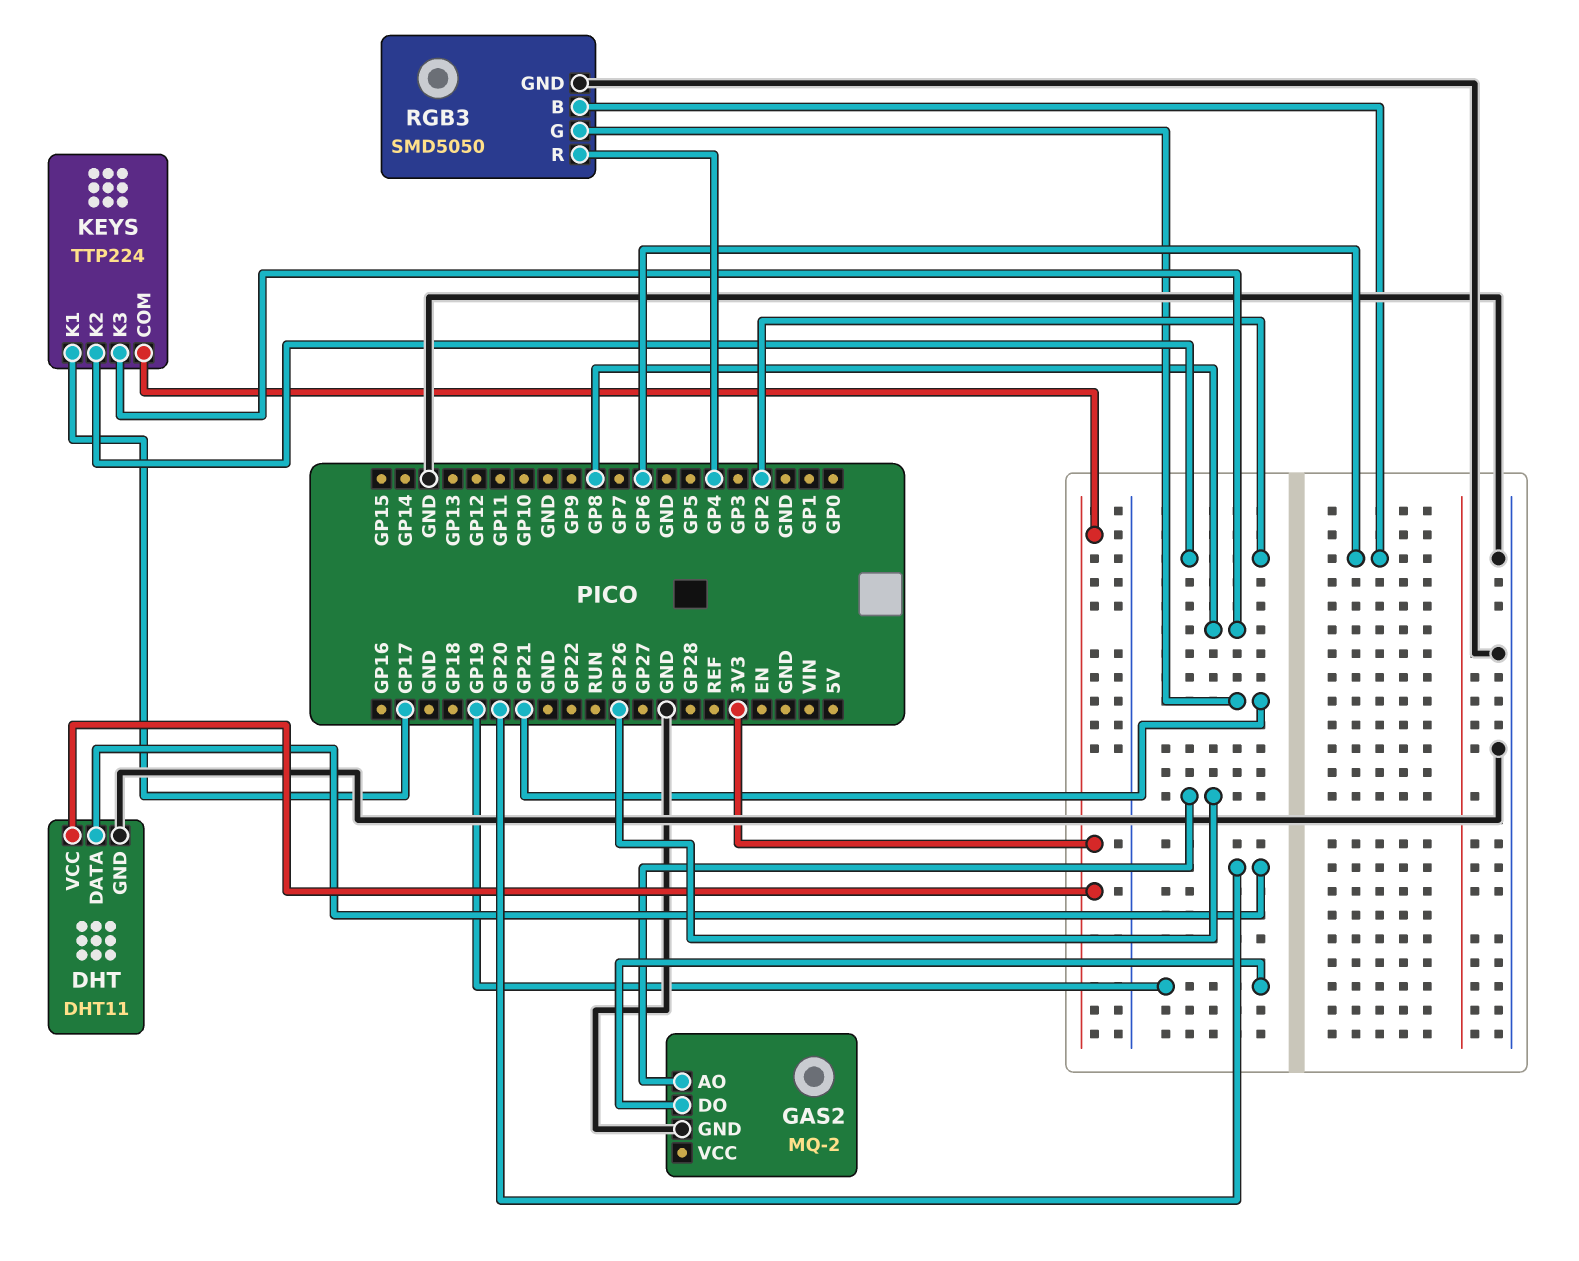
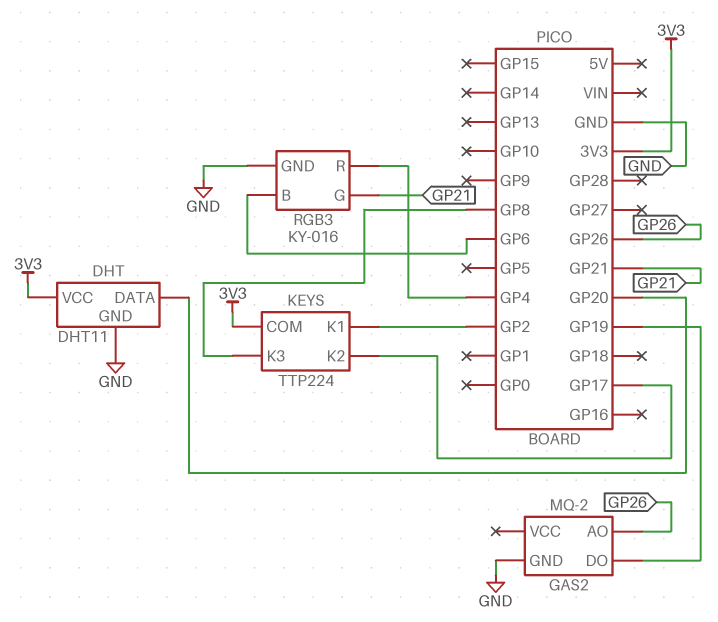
KEYS pin K1: GP17 -> GP2
KEYS pin K2: GP2 -> GP17
RGB3: SMD5050 -> KY-016

